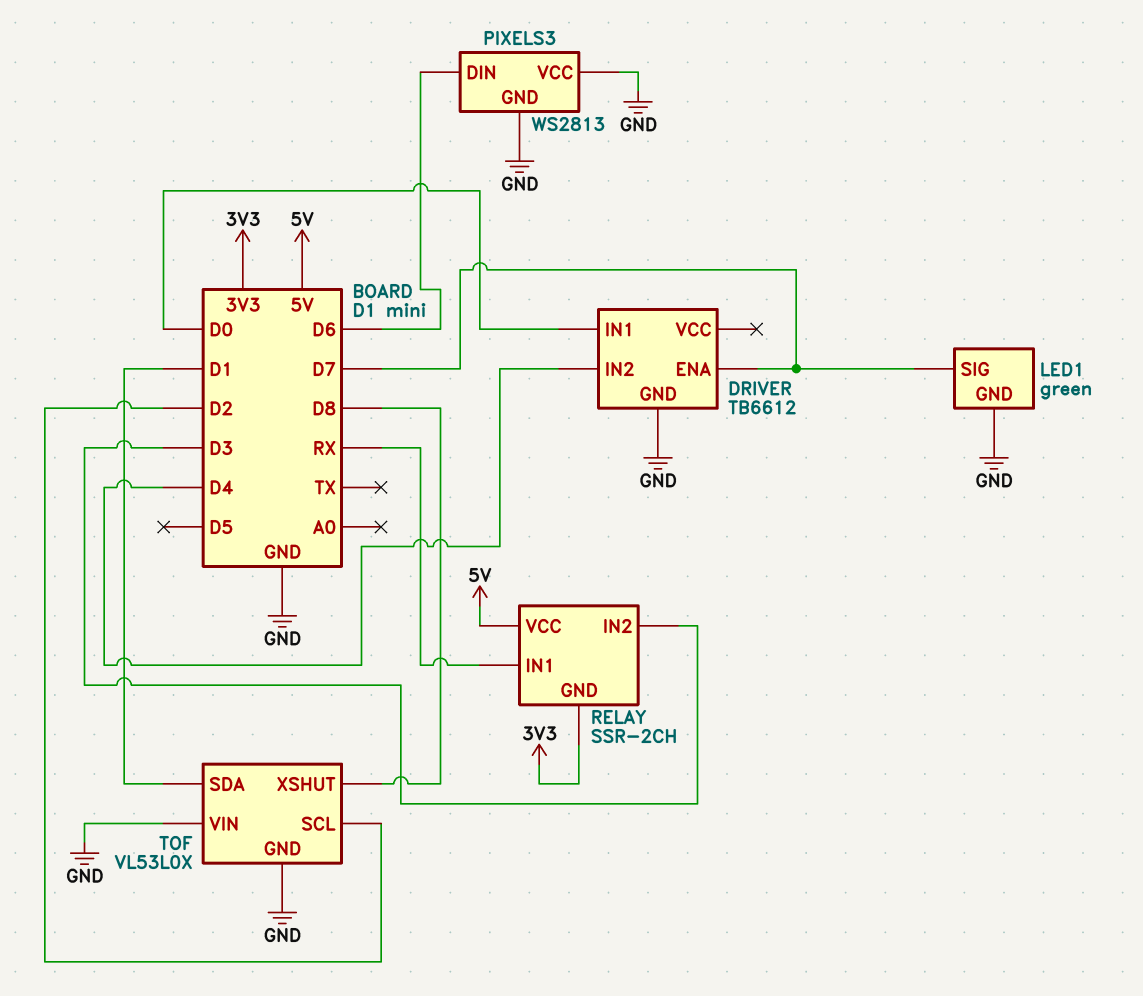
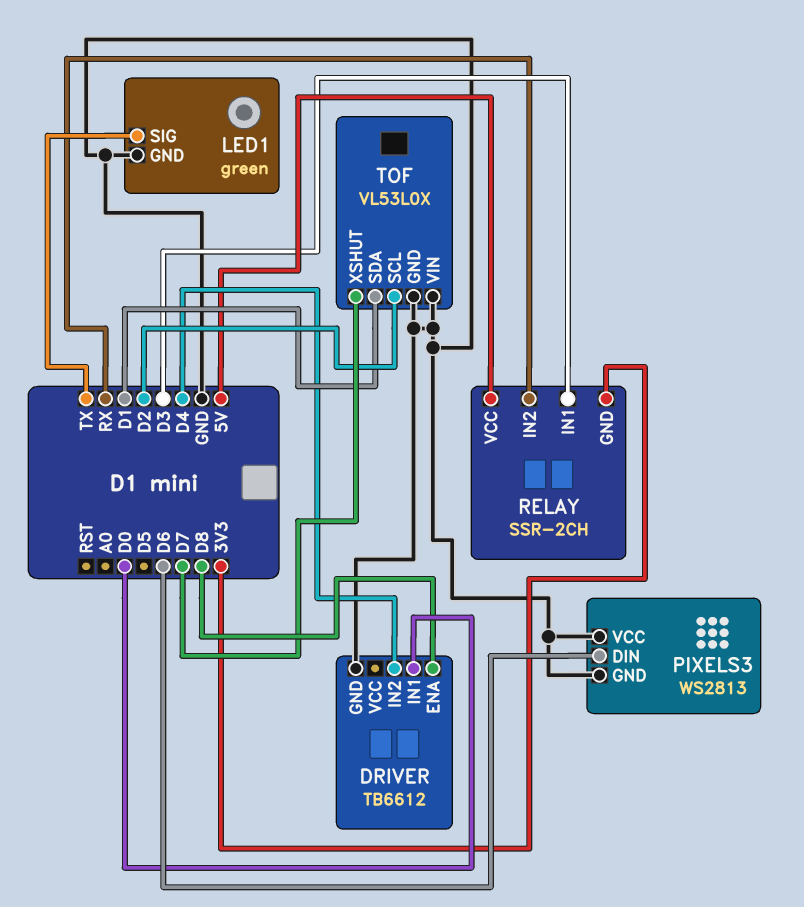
DRIVER pin ENA: D7 -> D8
LED1 pin SIG: D7 -> TX
RELAY pin IN1: RX -> D3
RELAY pin IN2: D3 -> RX
TOF pin XSHUT: D8 -> D7

